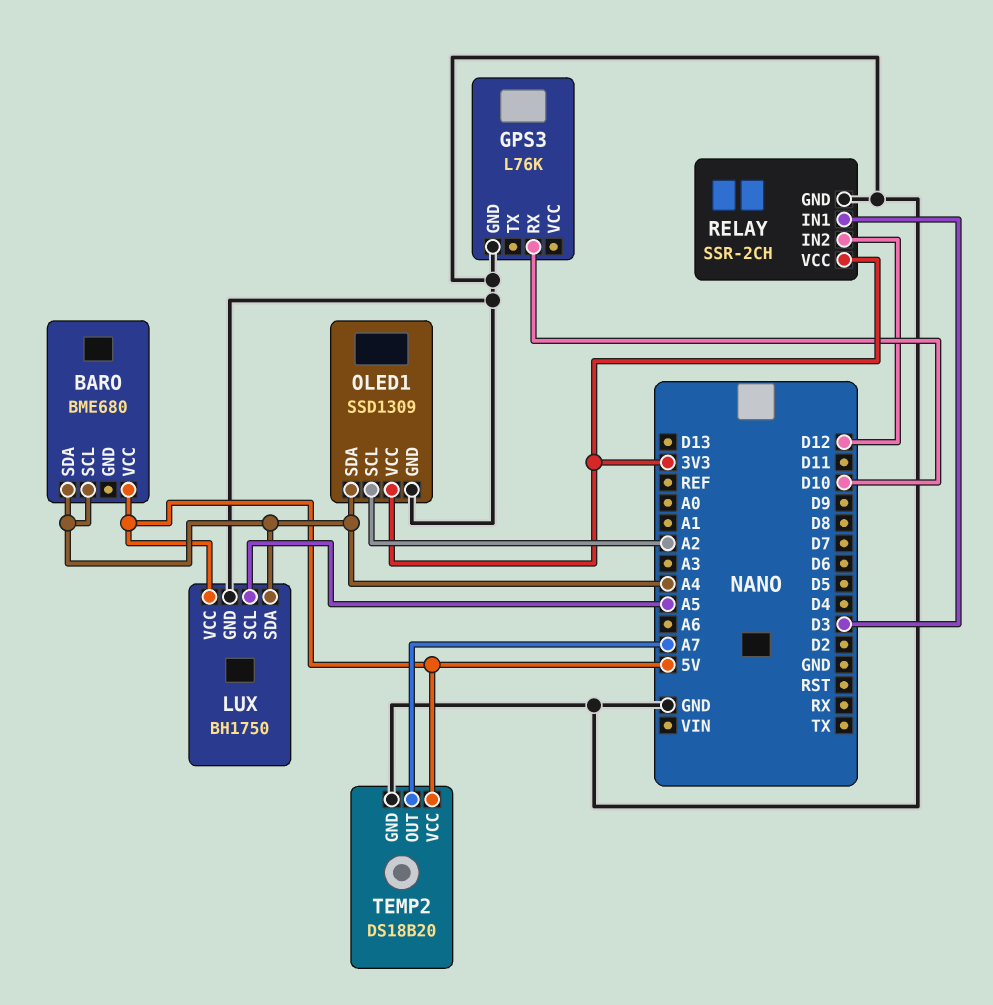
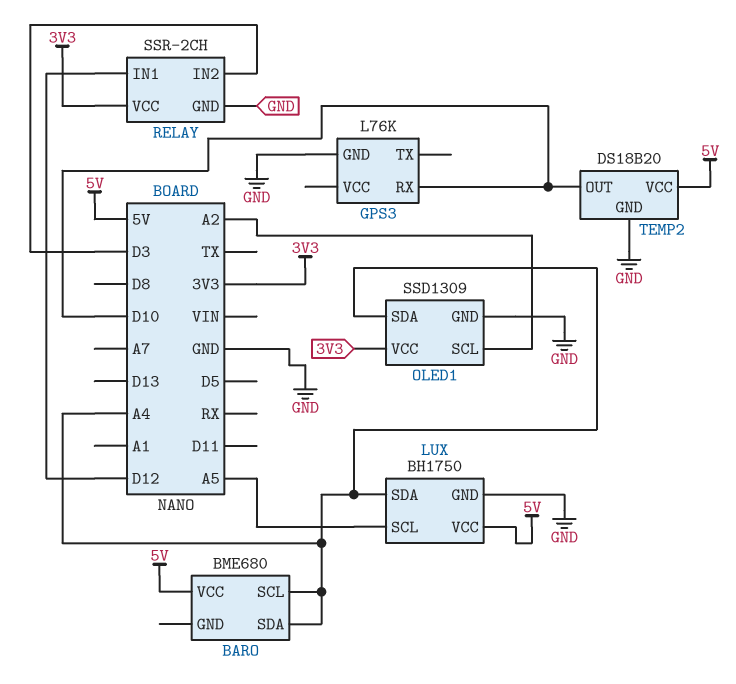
RELAY pin IN1: D3 -> D12
RELAY pin IN2: D12 -> D3
TEMP2 pin OUT: A7 -> D10

